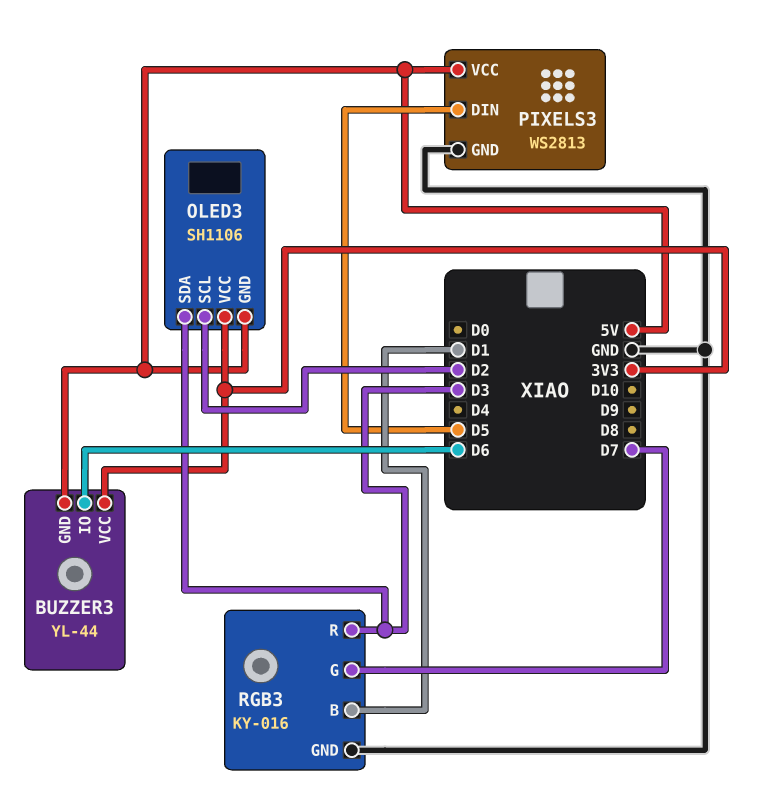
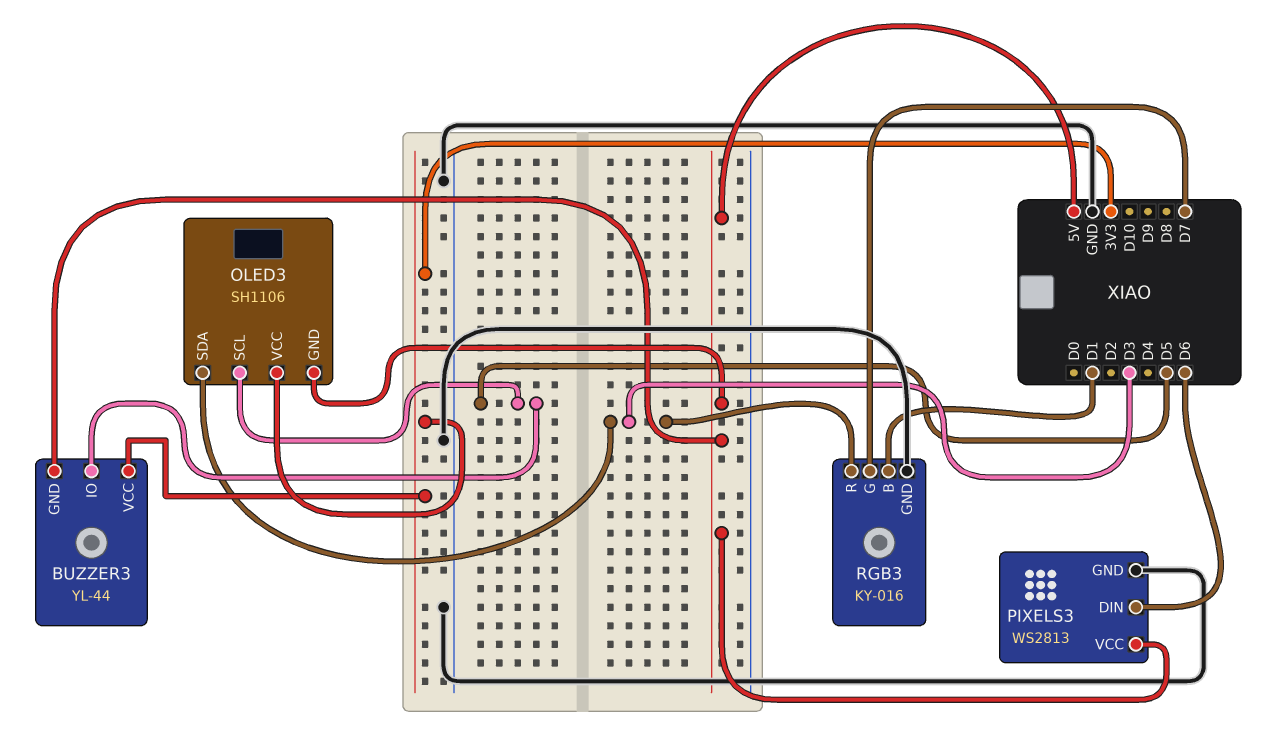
BUZZER3 pin IO: D6 -> D5
OLED3 pin SCL: D2 -> D5
PIXELS3 pin DIN: D5 -> D6

